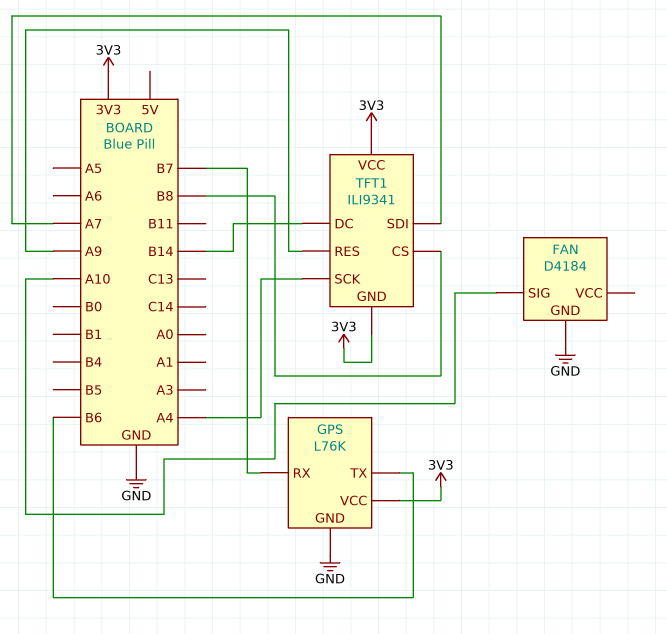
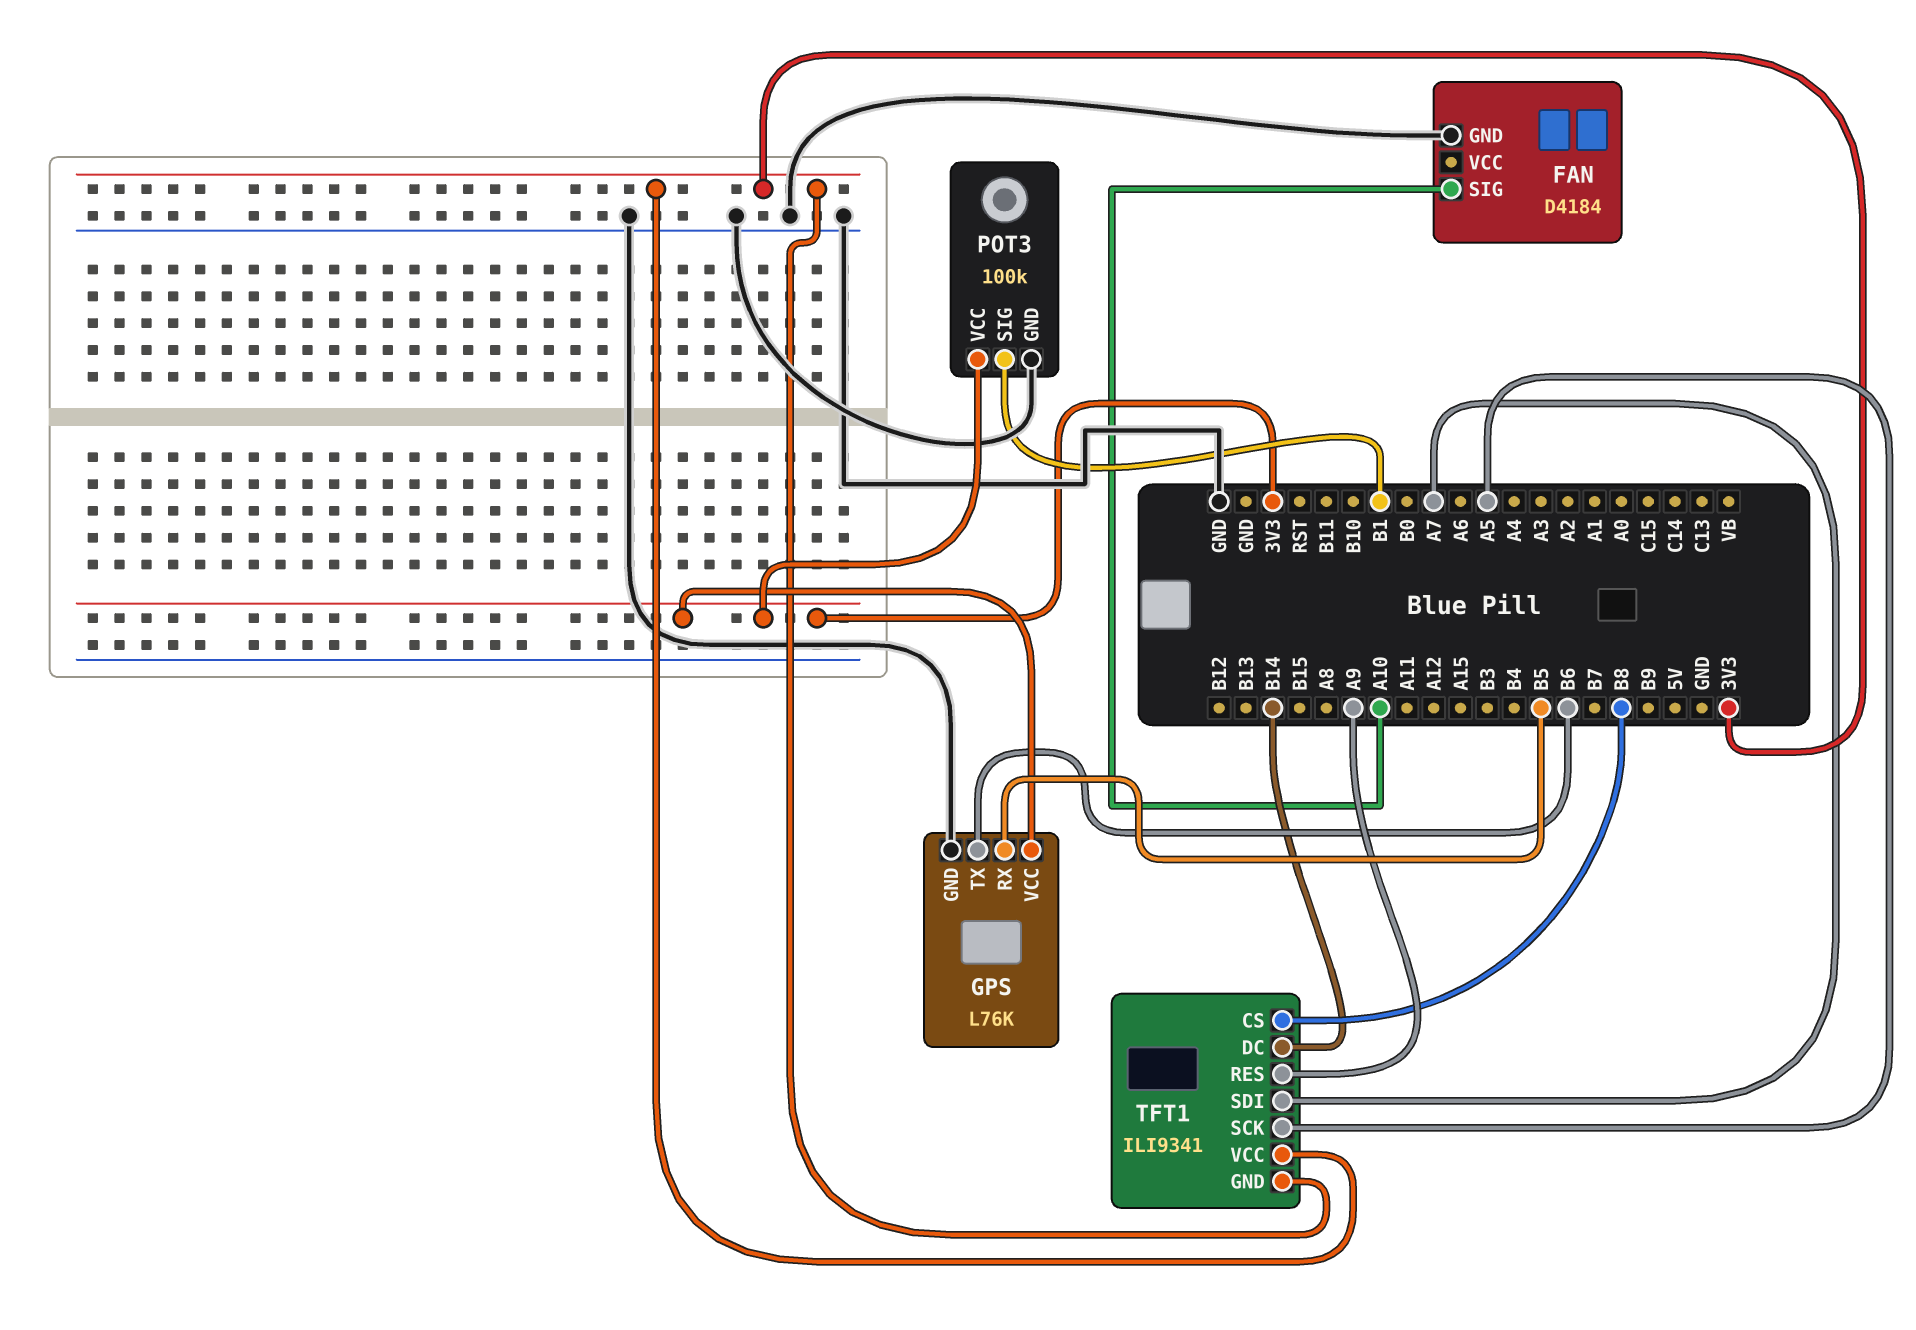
GPS pin RX: B7 -> B5
POT3: none -> 100k
POT3 pin GND: none -> GND
POT3 pin SIG: none -> B1
POT3 pin VCC: none -> 3V3
TFT1 pin SCK: A4 -> A5

